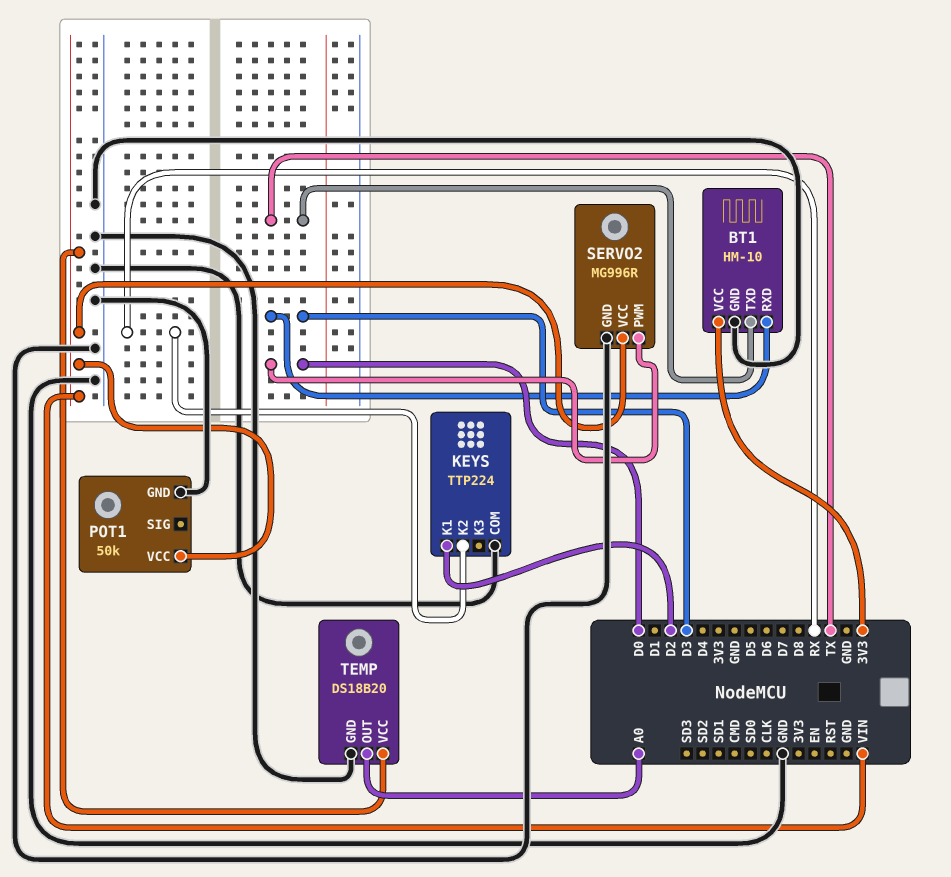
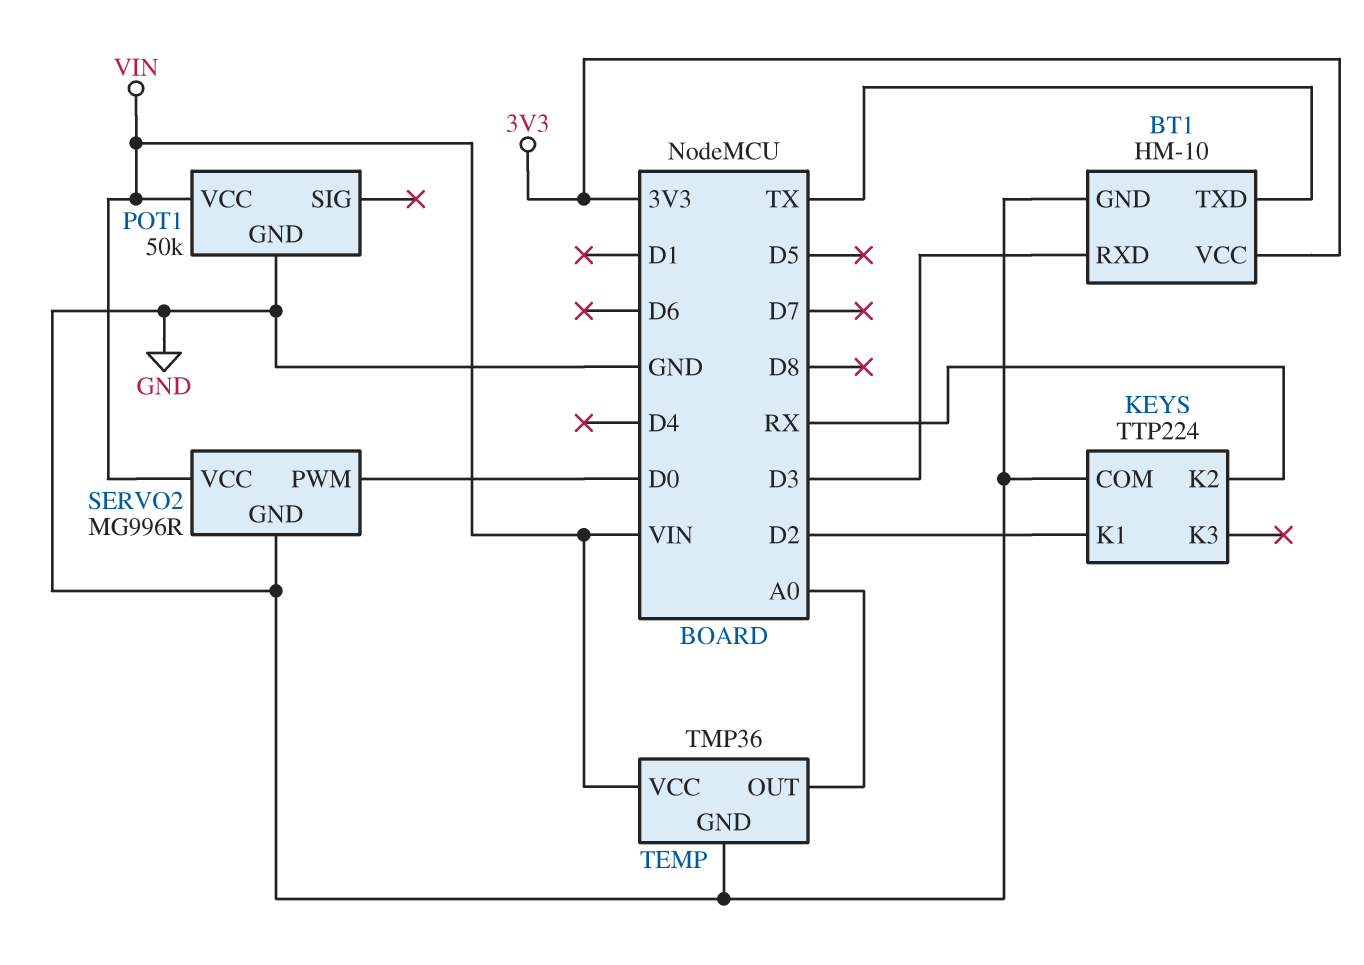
TEMP: DS18B20 -> TMP36

